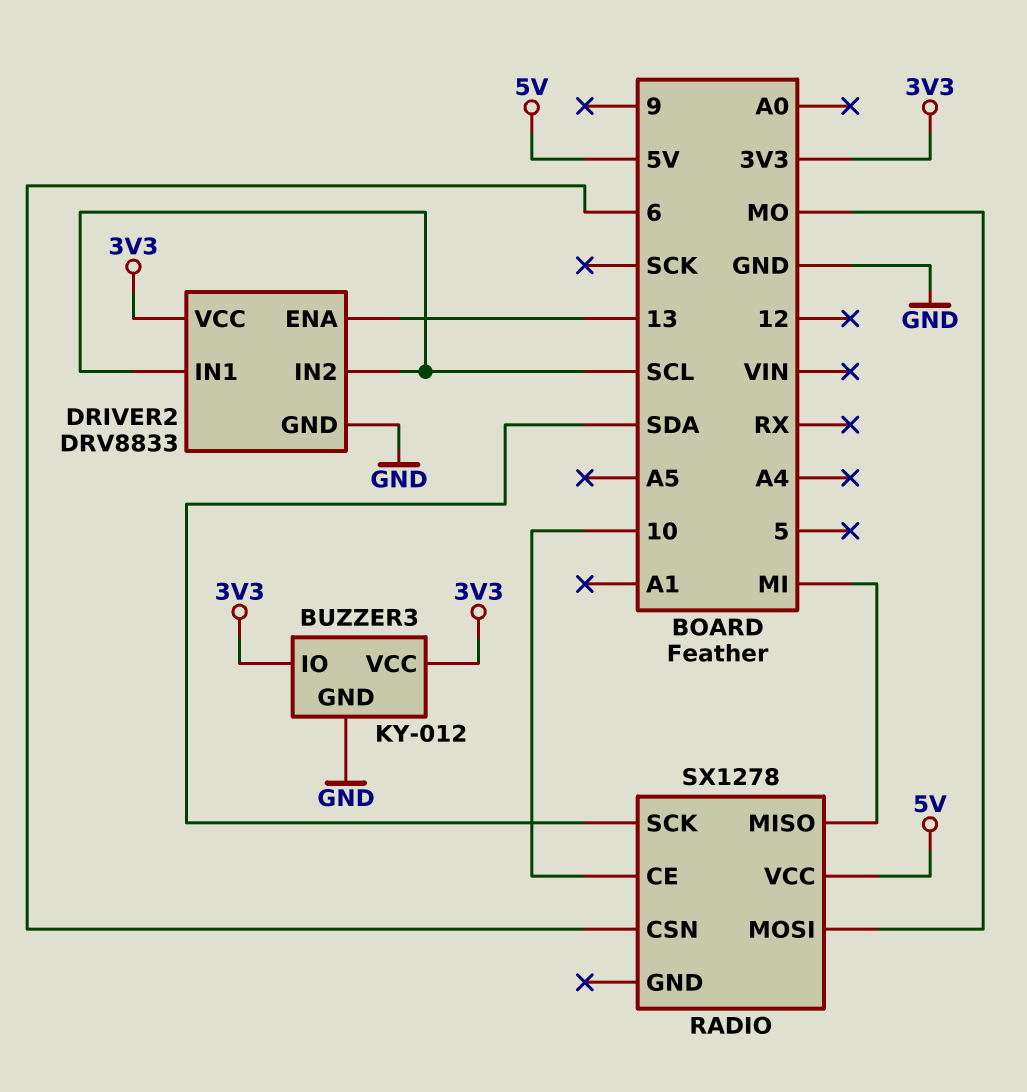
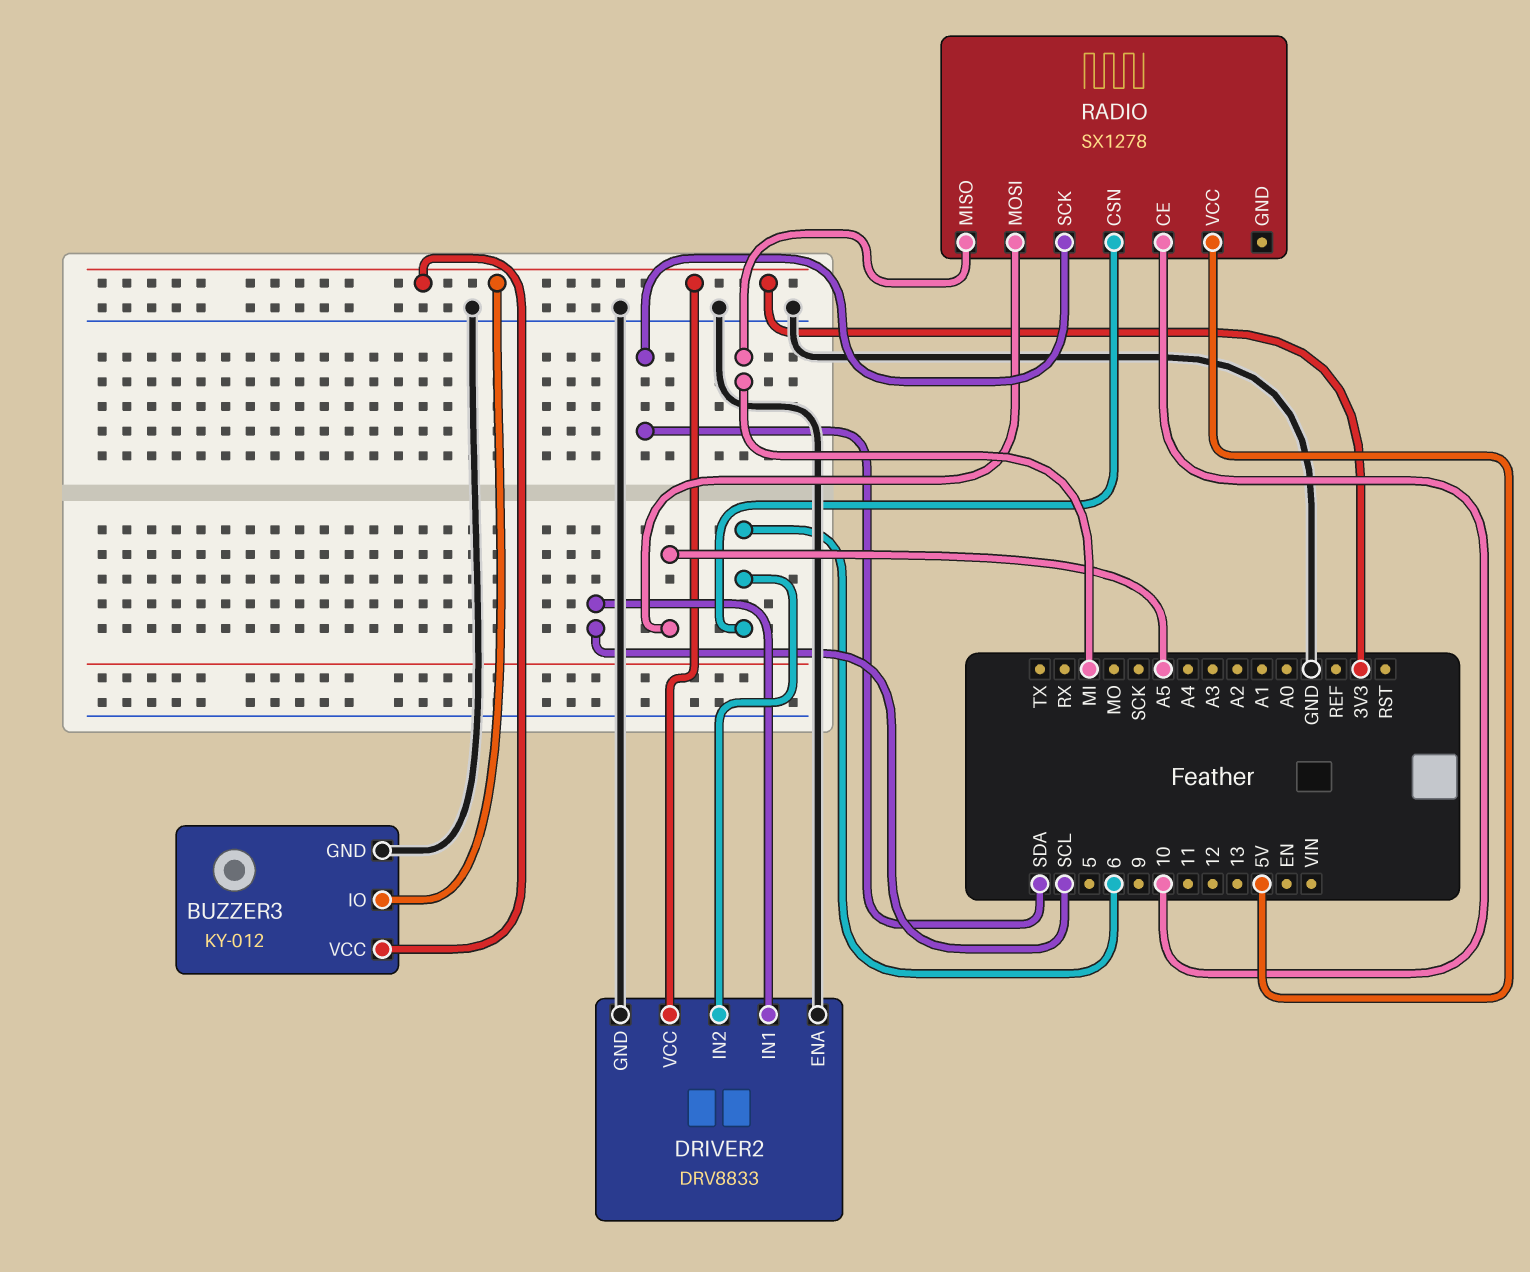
DRIVER2 pin ENA: 13 -> GND
DRIVER2 pin IN2: SCL -> 6
RADIO pin MOSI: MO -> A5

